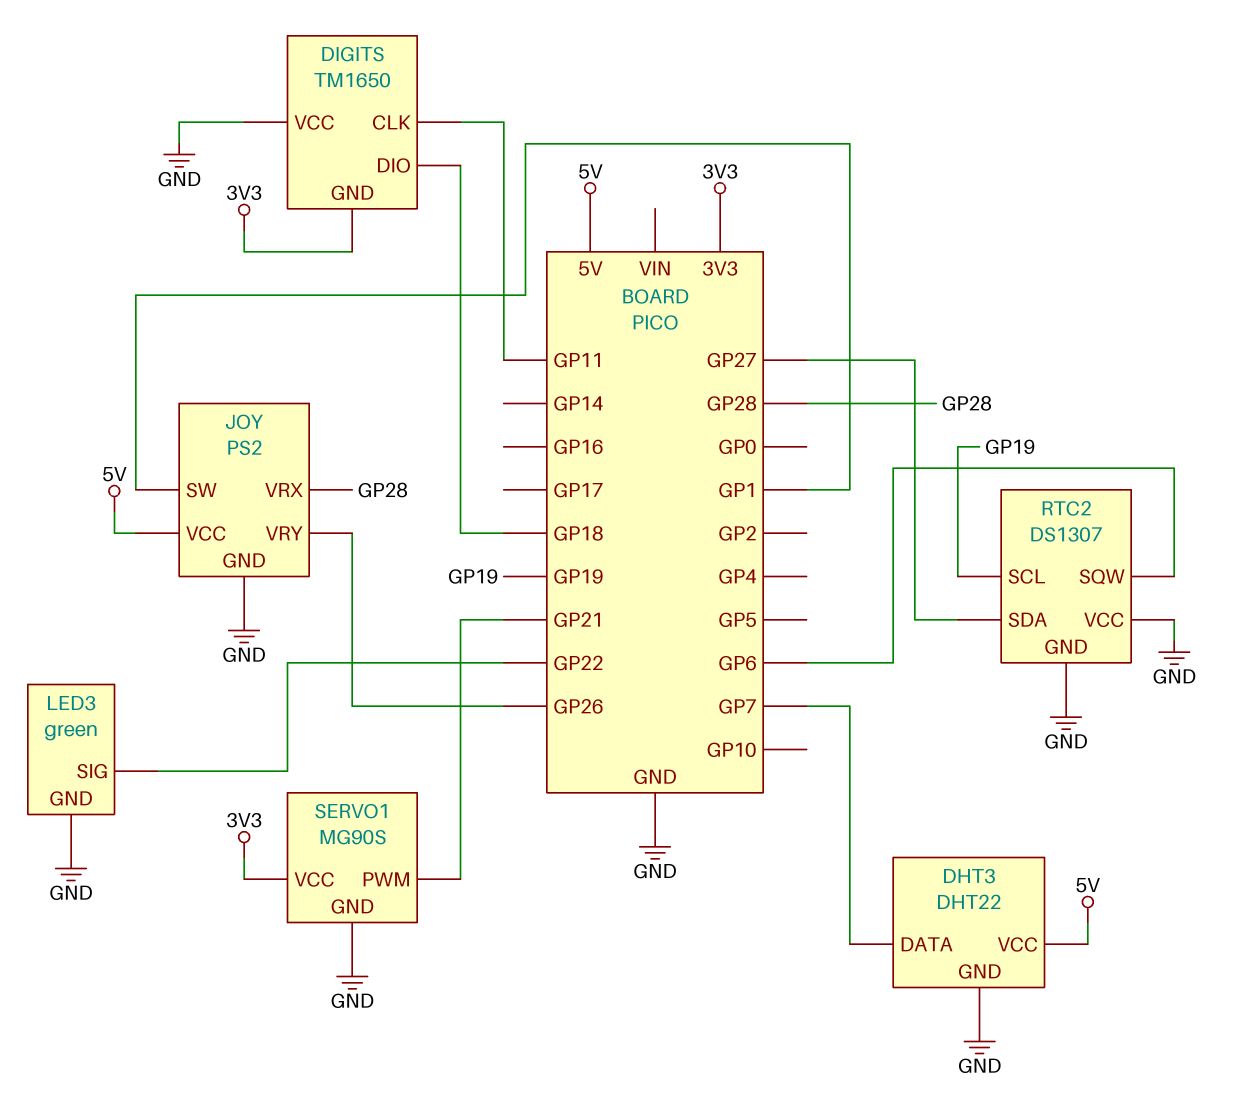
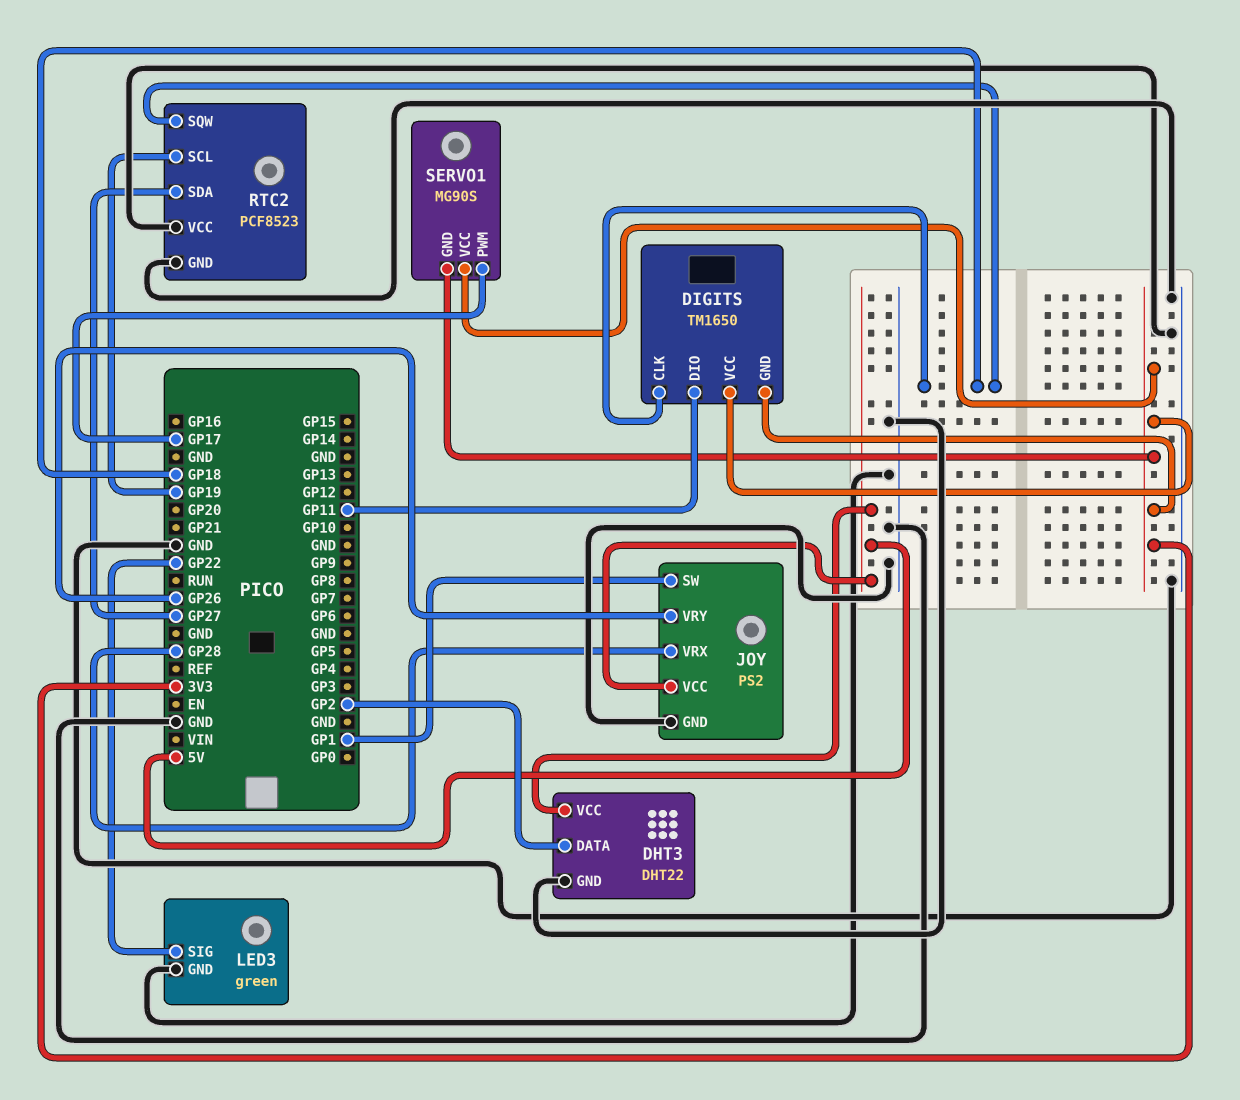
DHT3 pin DATA: GP7 -> GP2
DIGITS pin CLK: GP11 -> GP18
DIGITS pin DIO: GP18 -> GP11
DIGITS pin VCC: GND -> 3V3
RTC2: DS1307 -> PCF8523
RTC2 pin SQW: GP6 -> GP18
SERVO1 pin GND: GND -> 3V3
SERVO1 pin PWM: GP21 -> GP17

